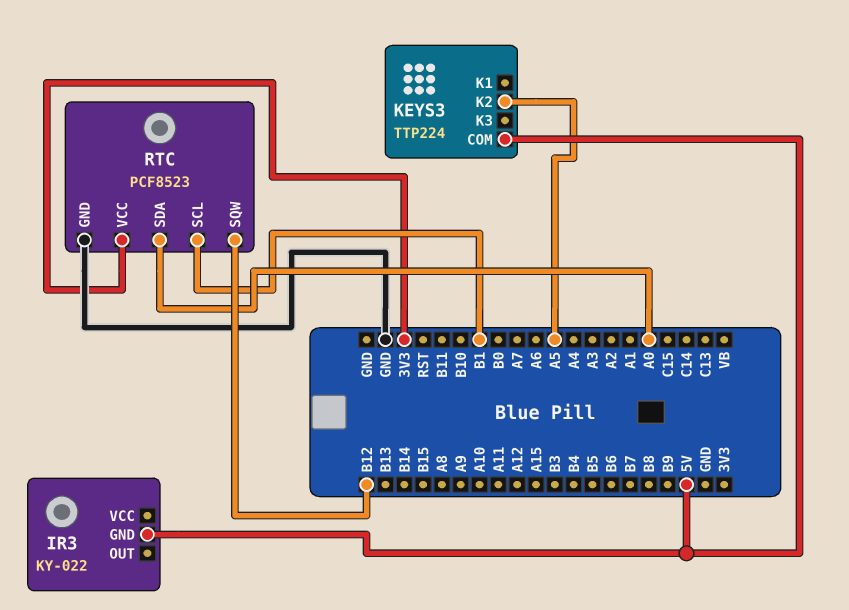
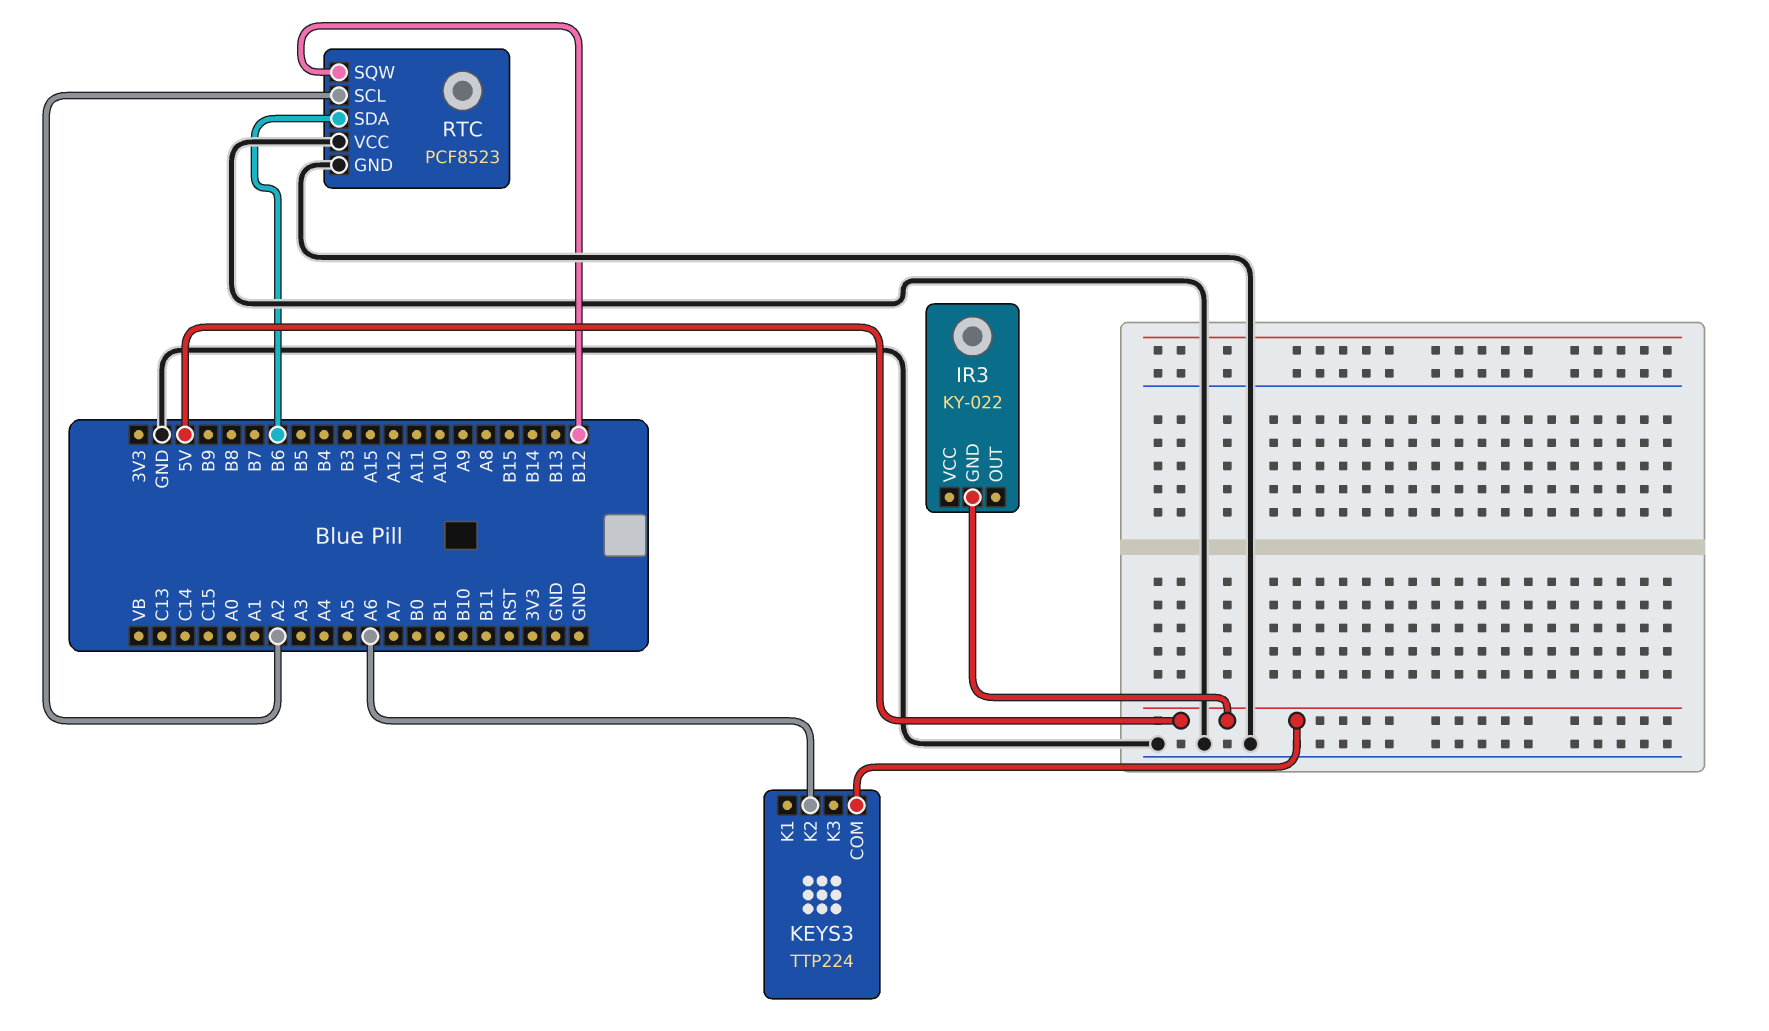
KEYS3 pin K2: A5 -> A6
RTC pin SCL: B1 -> A2
RTC pin SDA: A0 -> B6
RTC pin VCC: 3V3 -> GND

